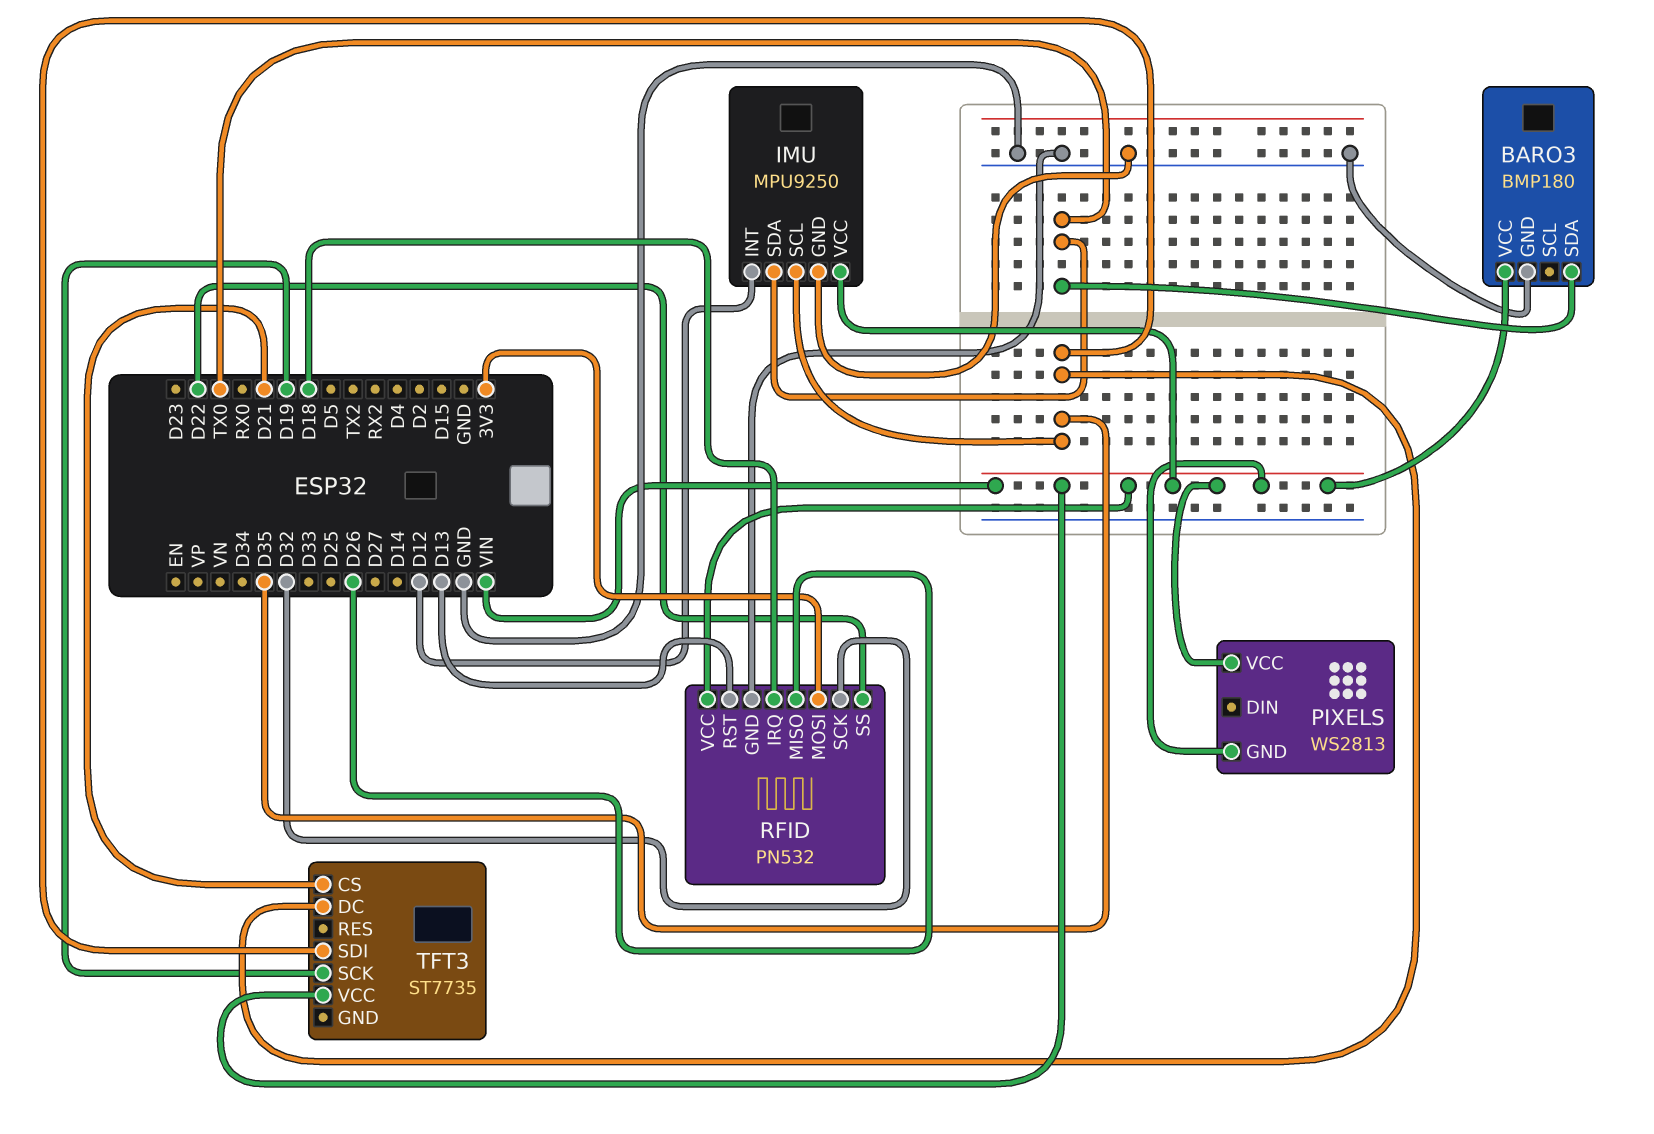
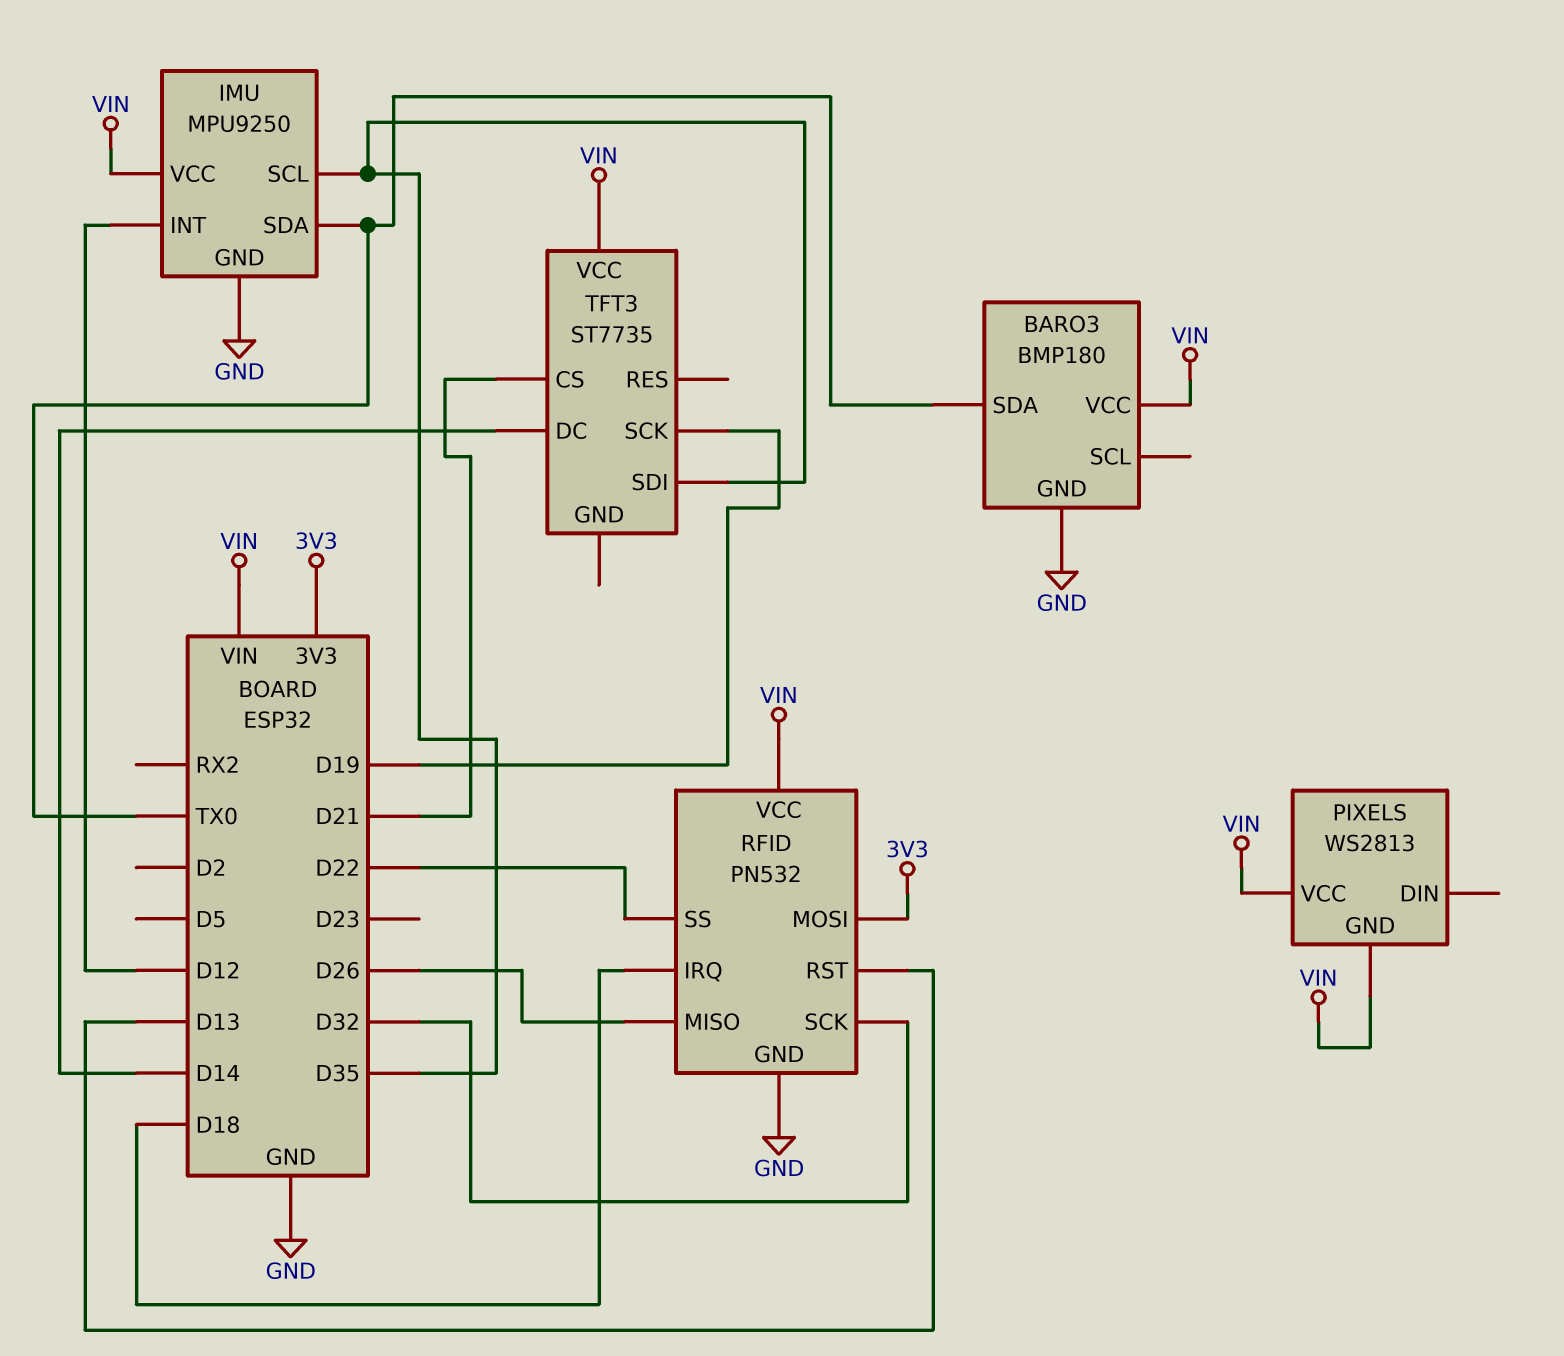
TFT3 pin DC: D35 -> D14

